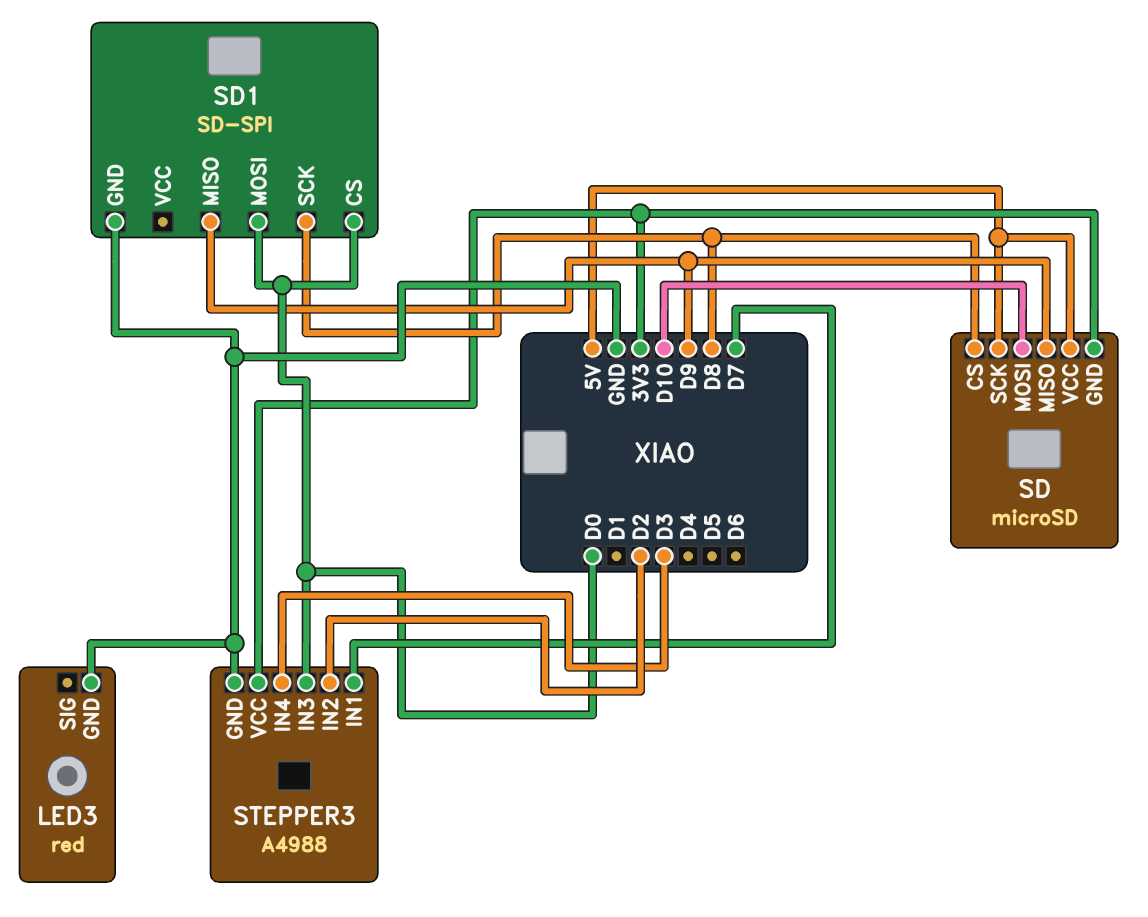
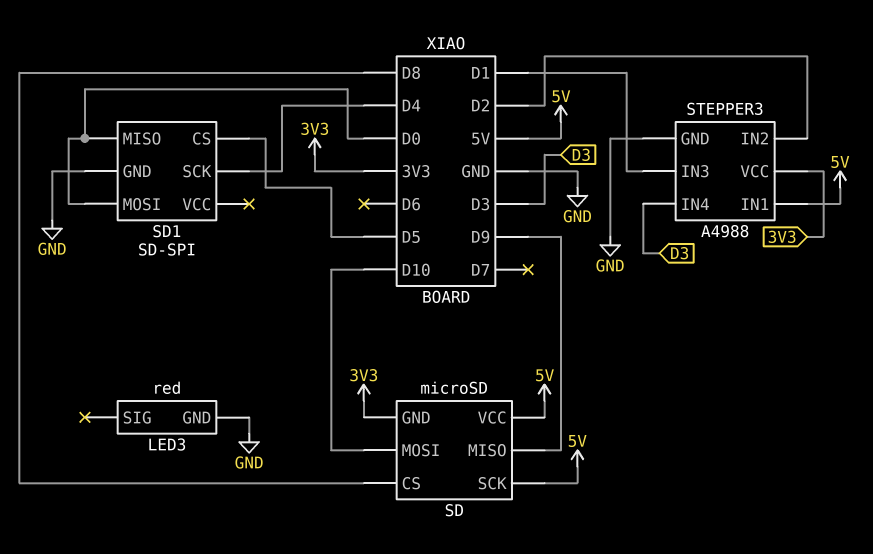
SD1 pin CS: D0 -> D5
SD1 pin MISO: D9 -> D0
SD1 pin SCK: D8 -> D4
STEPPER3 pin IN1: D7 -> 5V
STEPPER3 pin IN3: D0 -> D1

